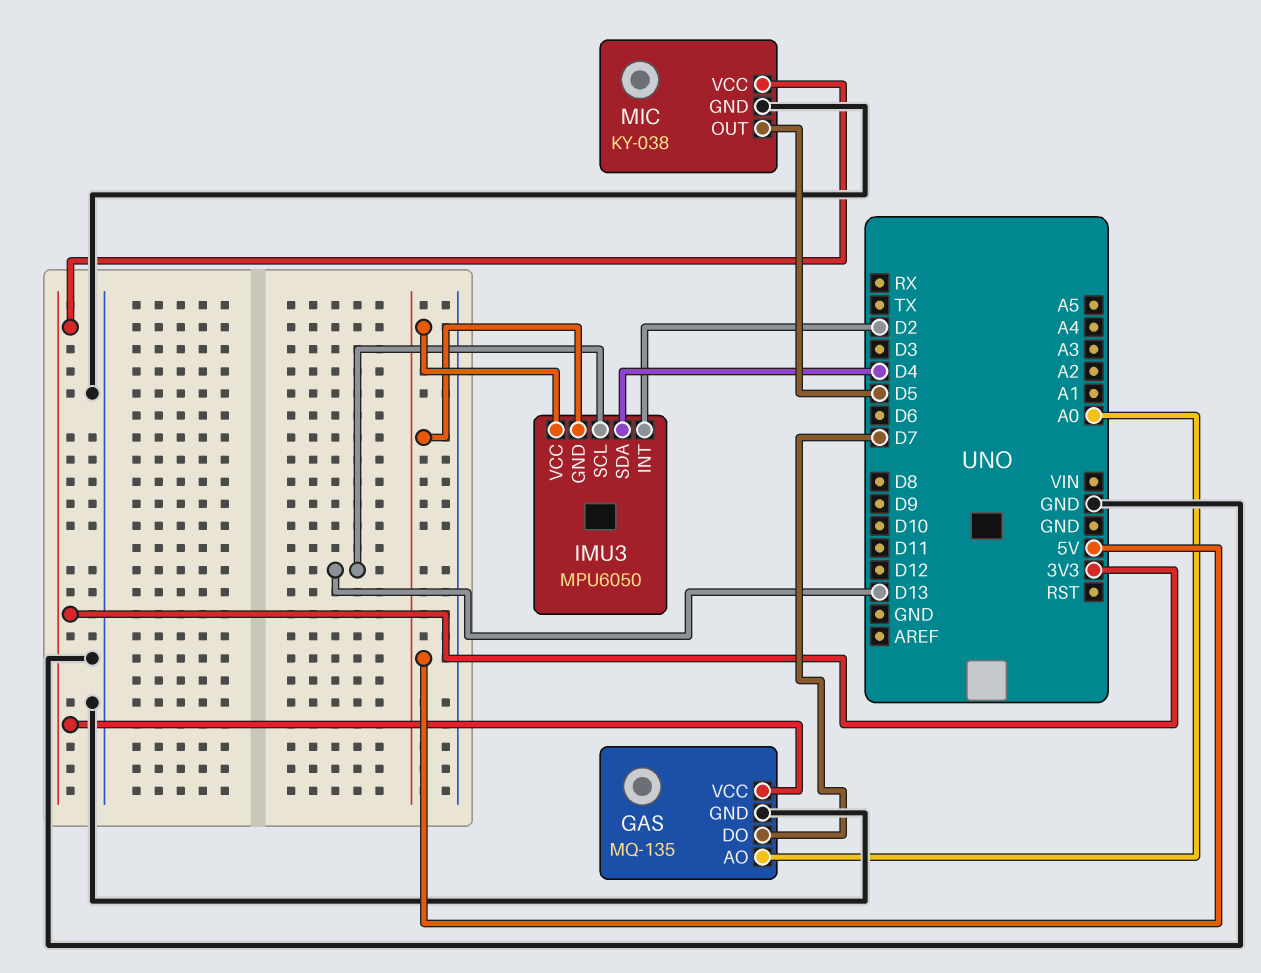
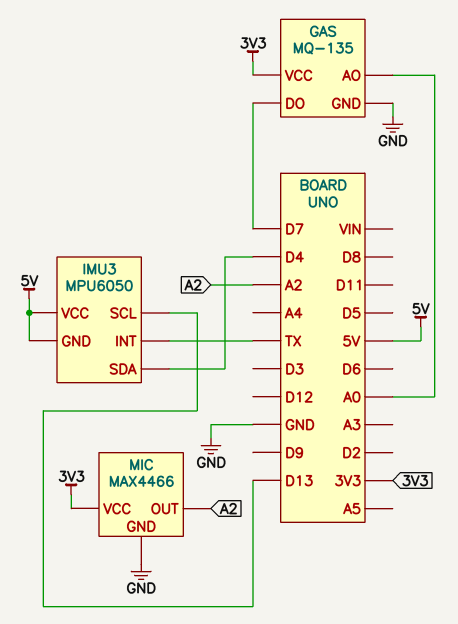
IMU3 pin INT: D2 -> TX
MIC: KY-038 -> MAX4466
MIC pin OUT: D5 -> A2

